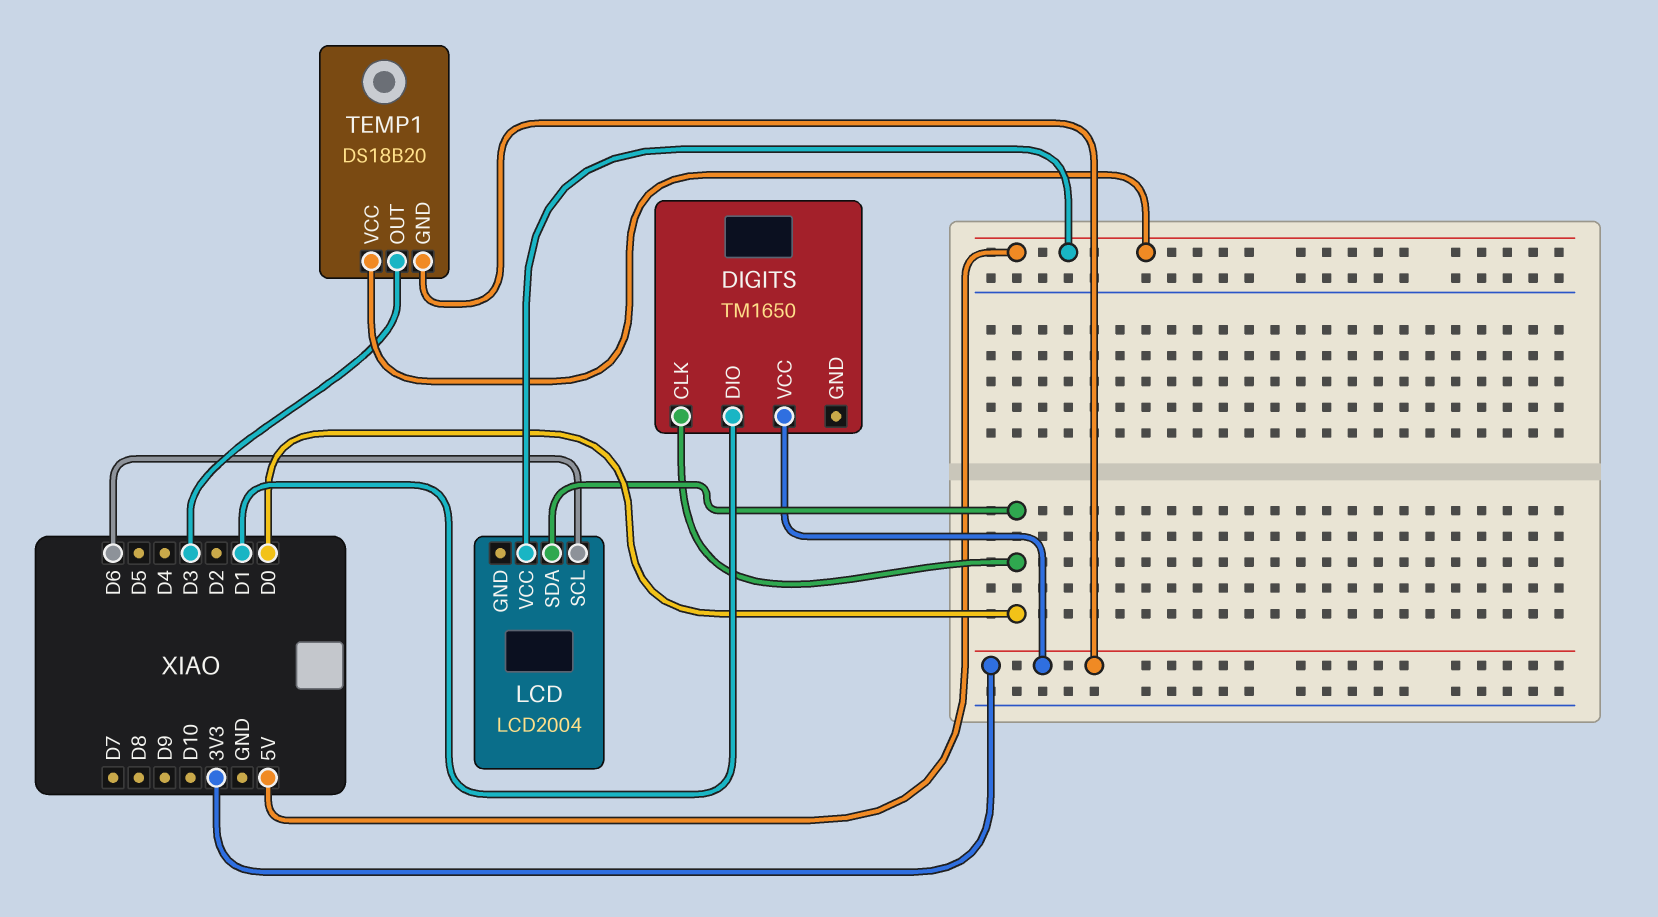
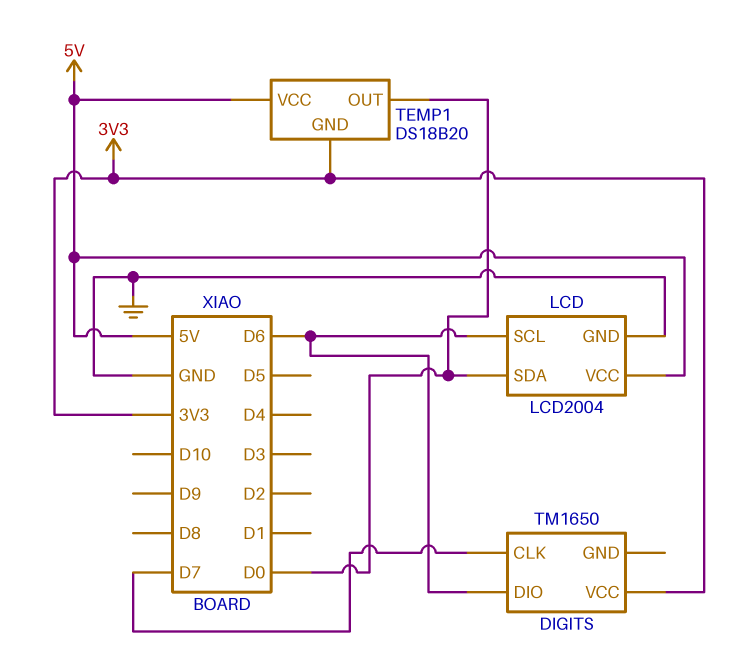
DIGITS pin CLK: D0 -> D7
DIGITS pin DIO: D1 -> D6
LCD pin GND: none -> GND
TEMP1 pin OUT: D3 -> D0

